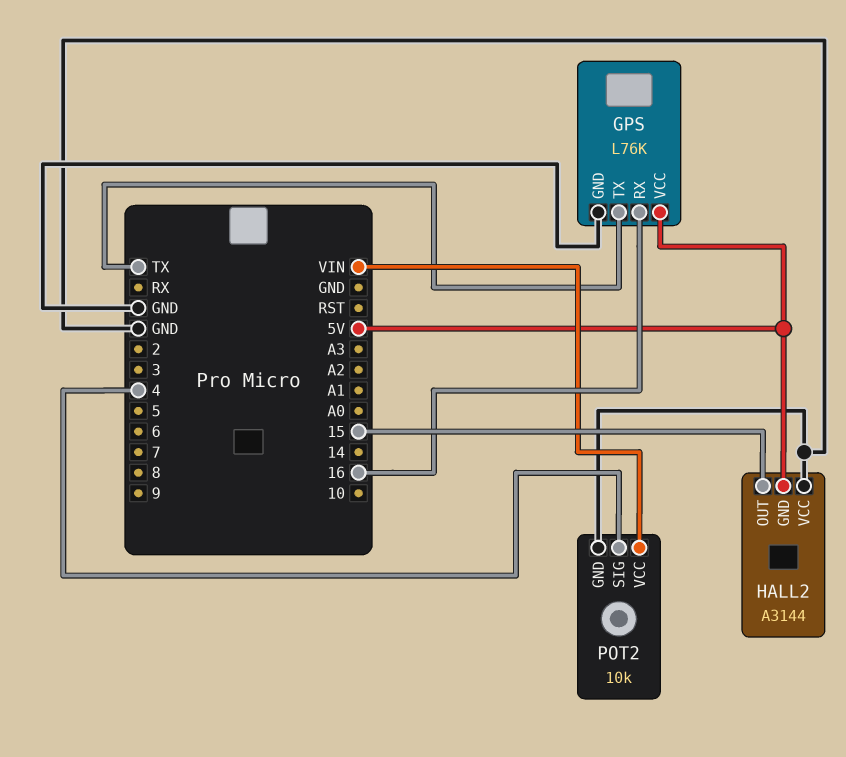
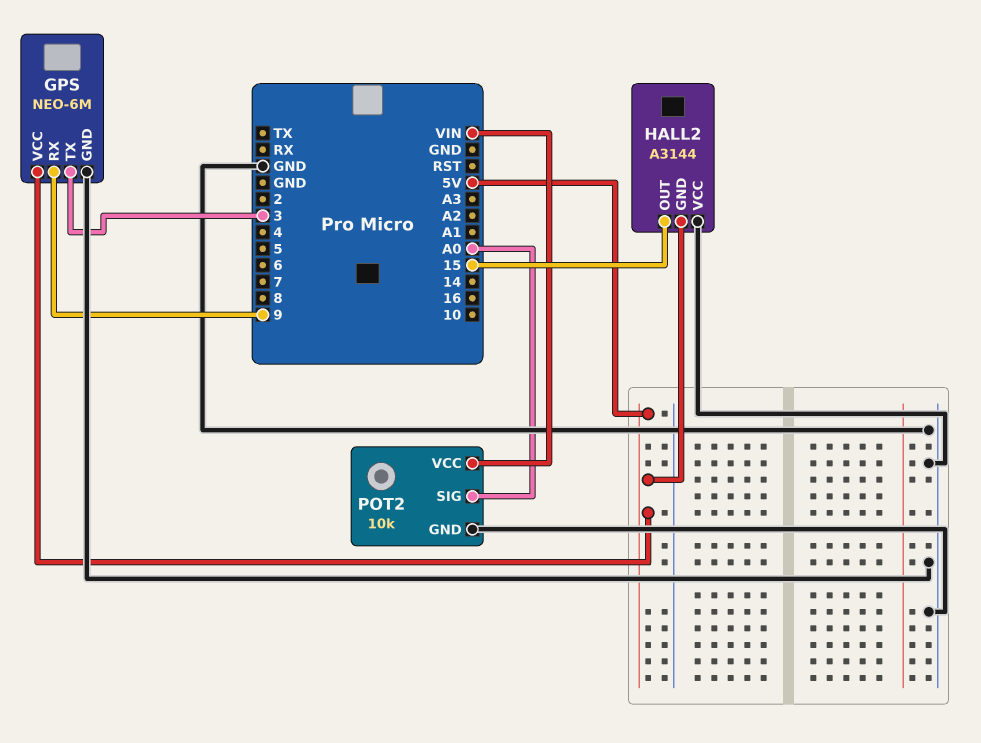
GPS: L76K -> NEO-6M
GPS pin RX: 16 -> 9
GPS pin TX: TX -> 3
POT2 pin SIG: 4 -> A0

